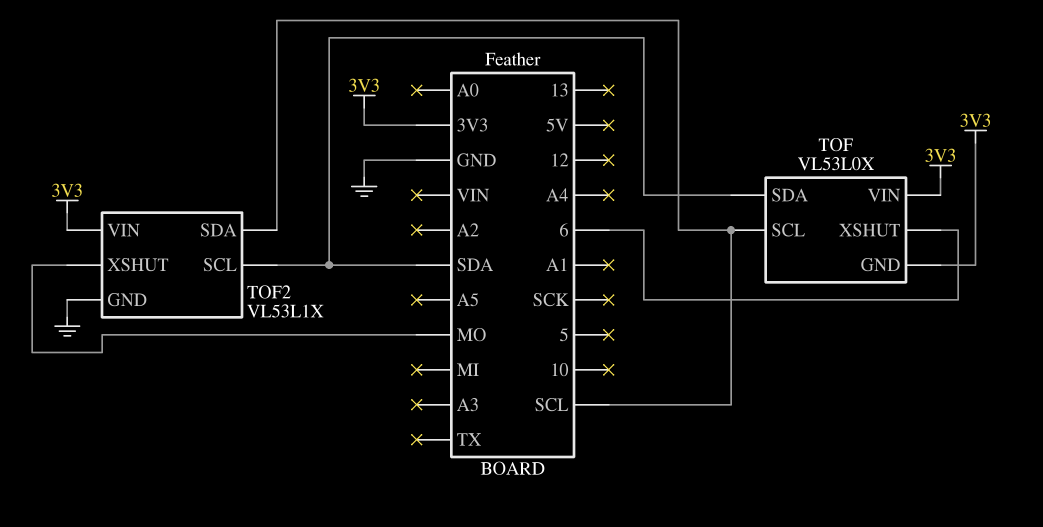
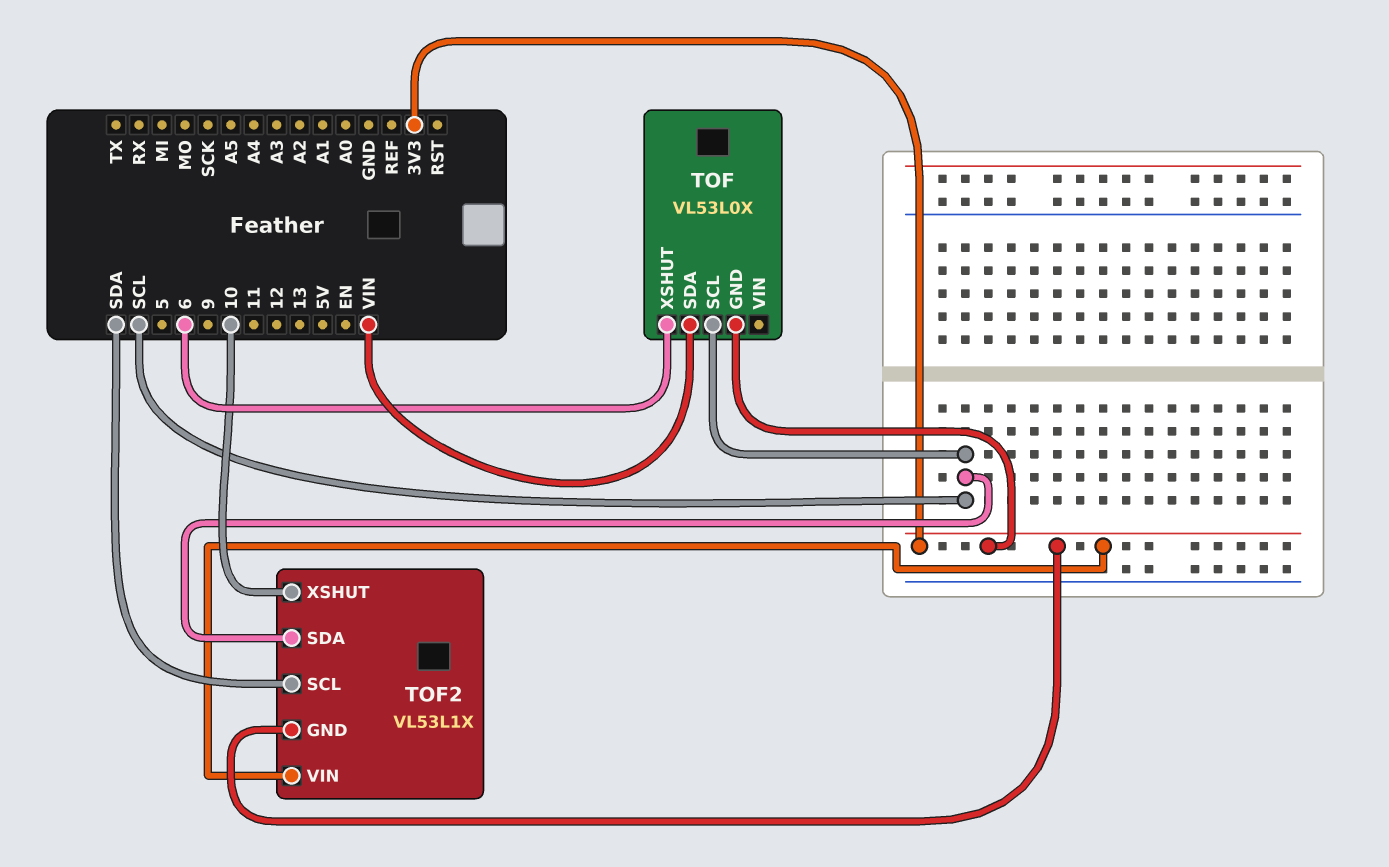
TOF pin SDA: SDA -> VIN
TOF pin VIN: 3V3 -> none
TOF2 pin GND: GND -> 3V3
TOF2 pin XSHUT: MO -> 10

